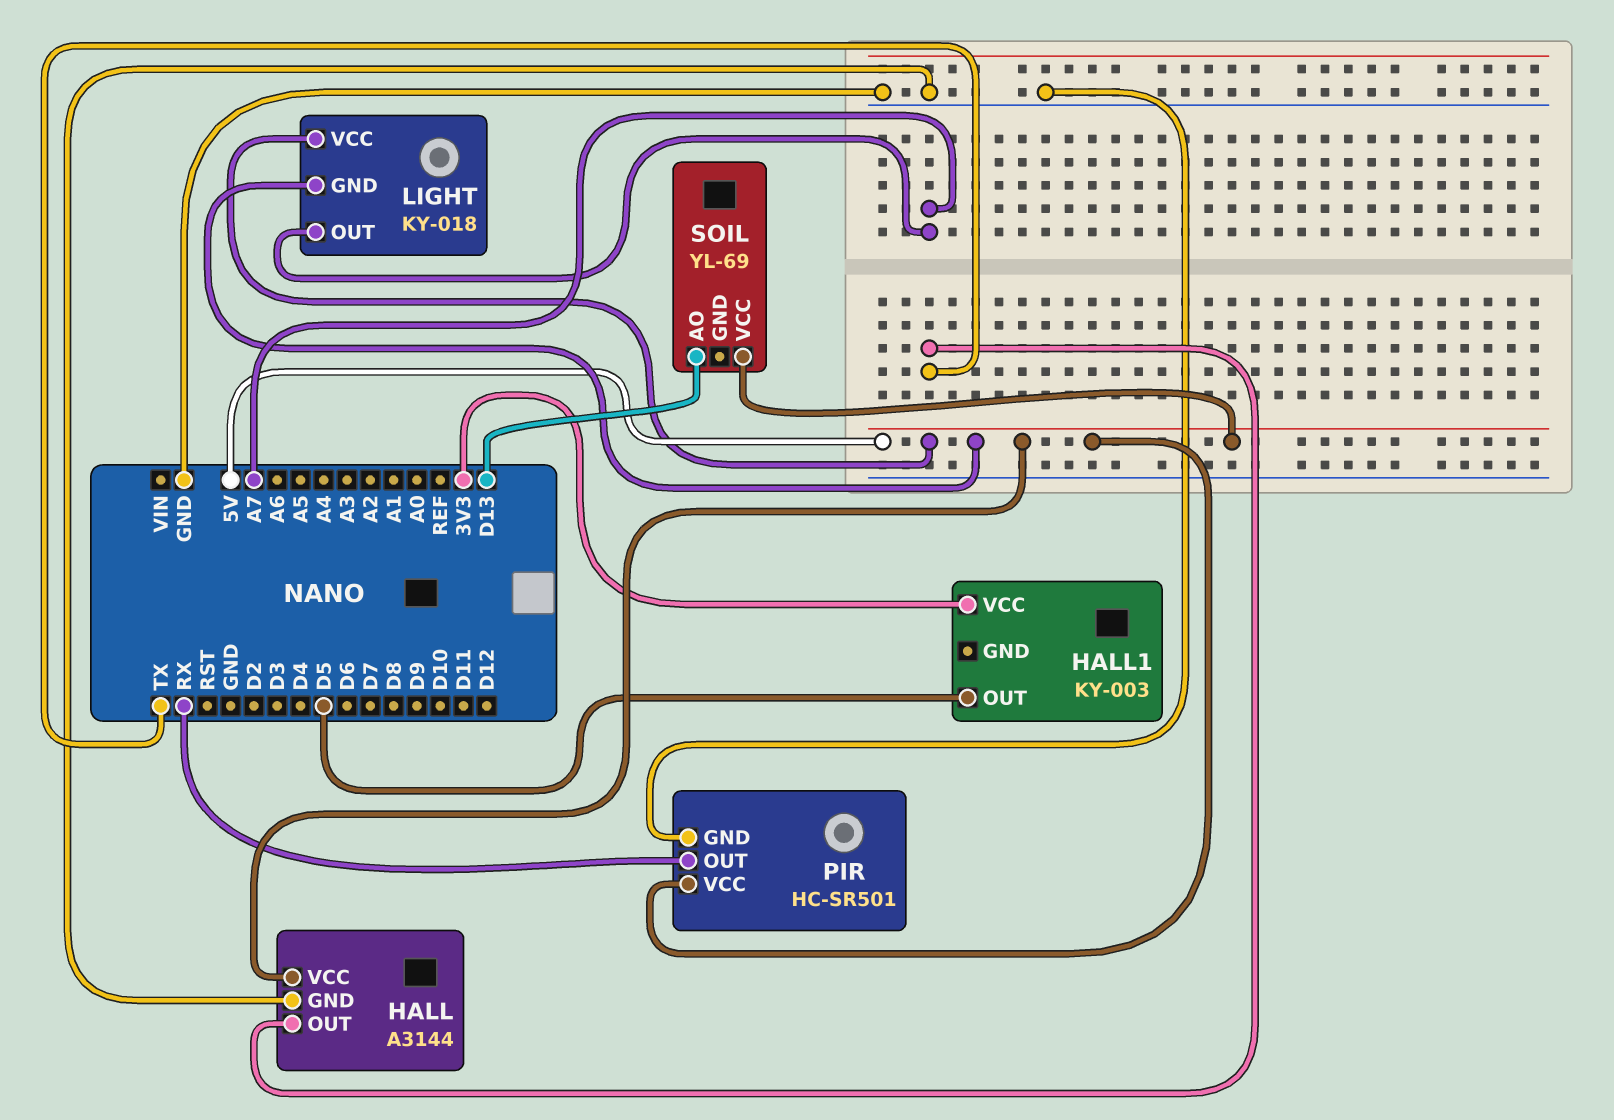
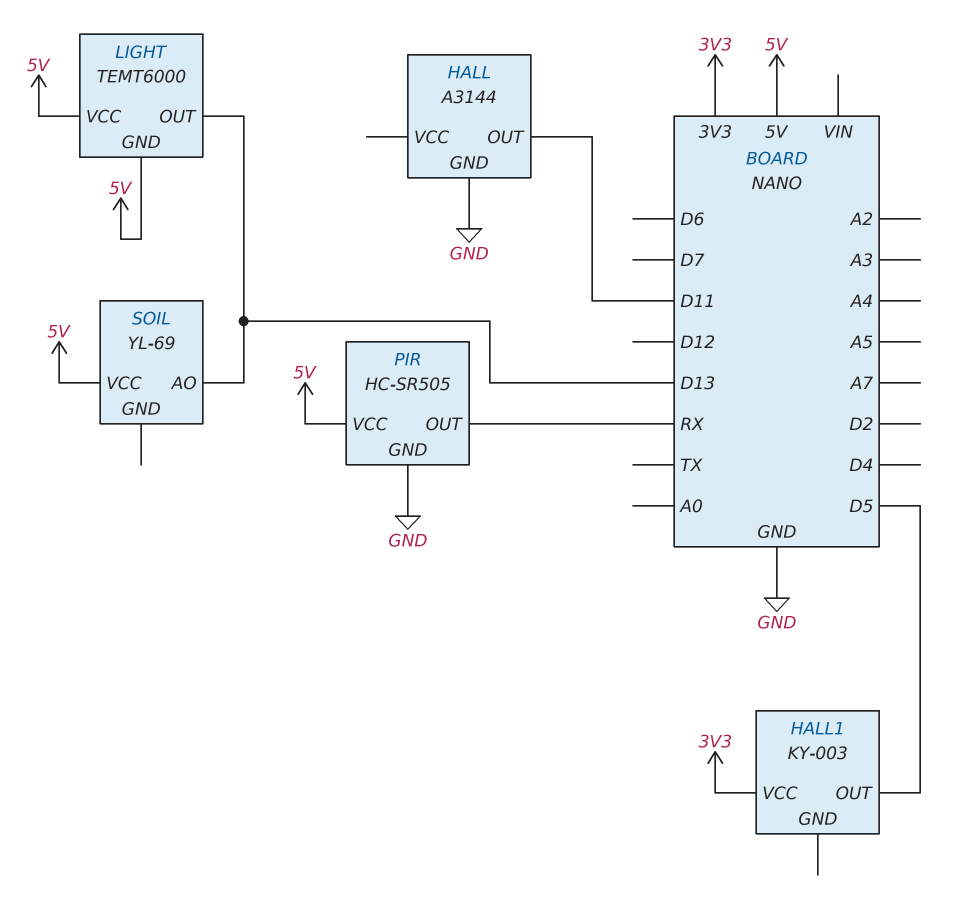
HALL pin OUT: TX -> D11
HALL pin VCC: 5V -> none
LIGHT: KY-018 -> TEMT6000
LIGHT pin OUT: A7 -> D13
PIR: HC-SR501 -> HC-SR505

